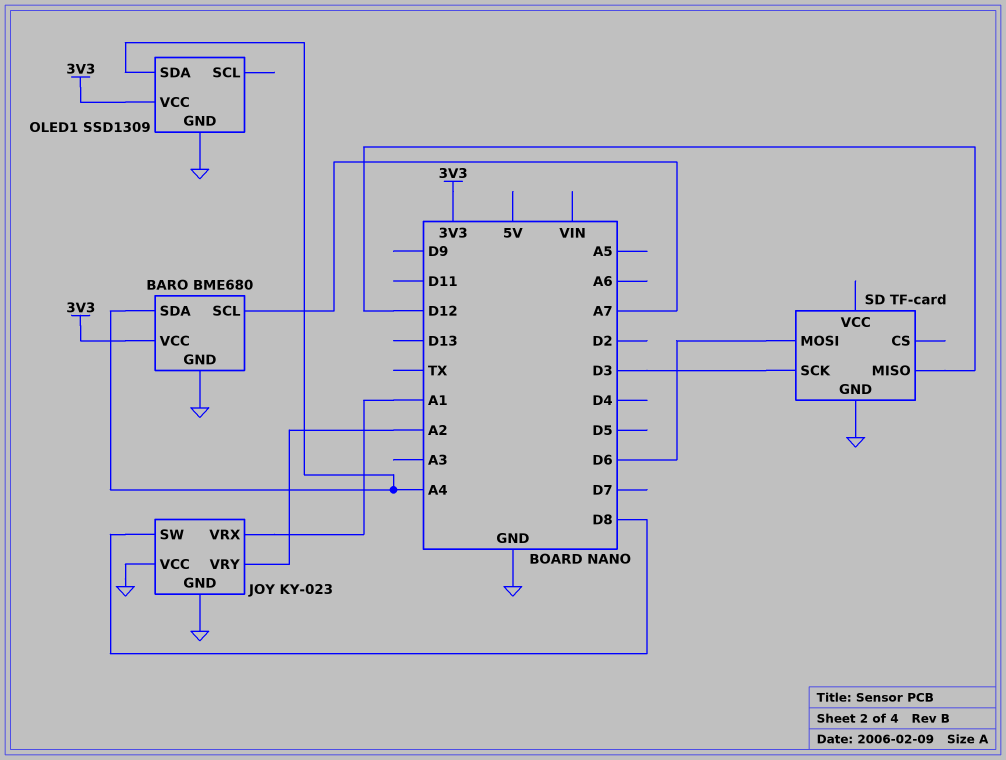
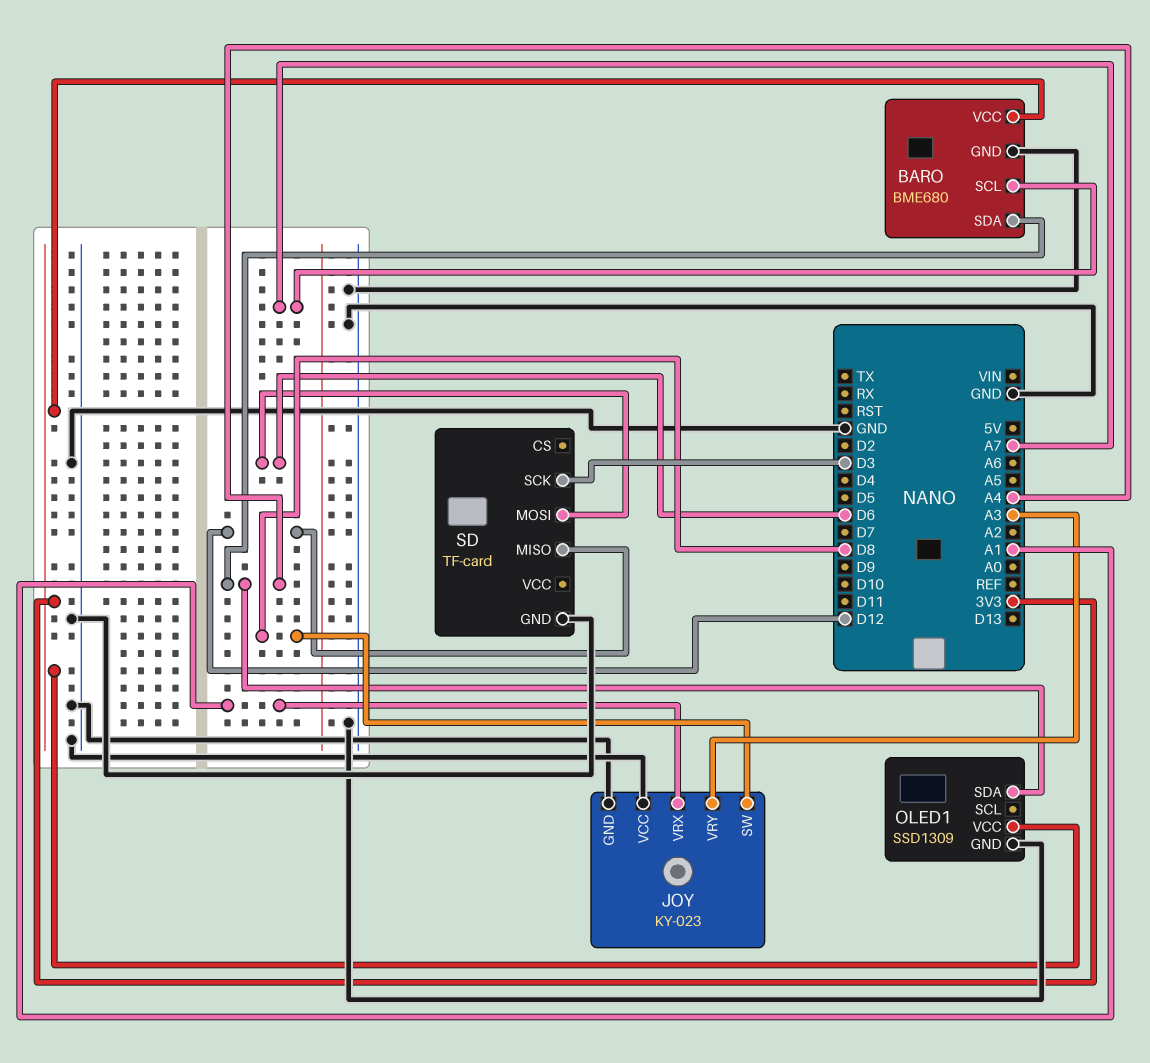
JOY pin VRY: A2 -> A3

